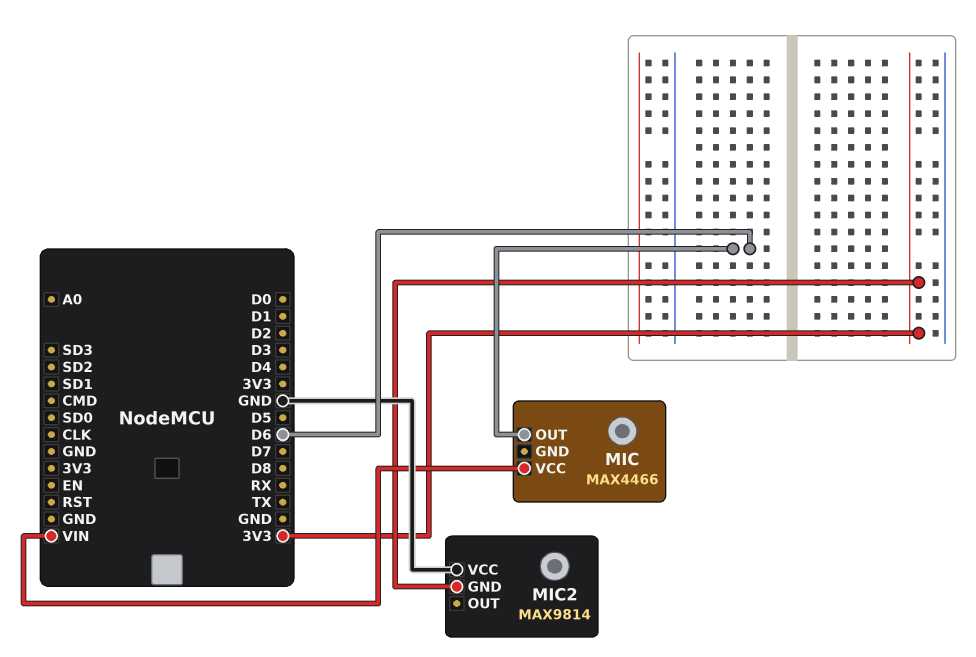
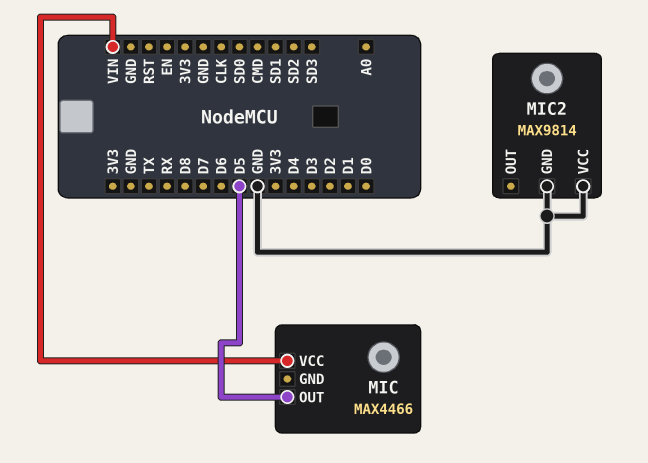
MIC pin OUT: D6 -> D5
MIC2 pin GND: 3V3 -> GND

